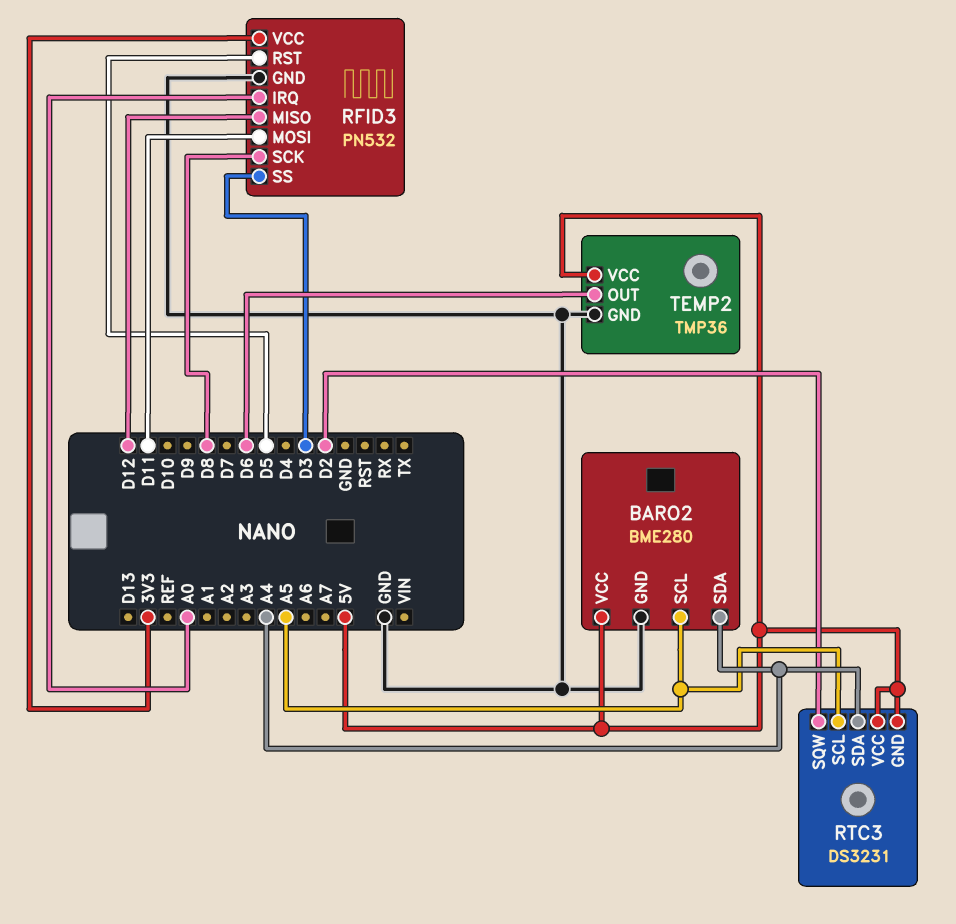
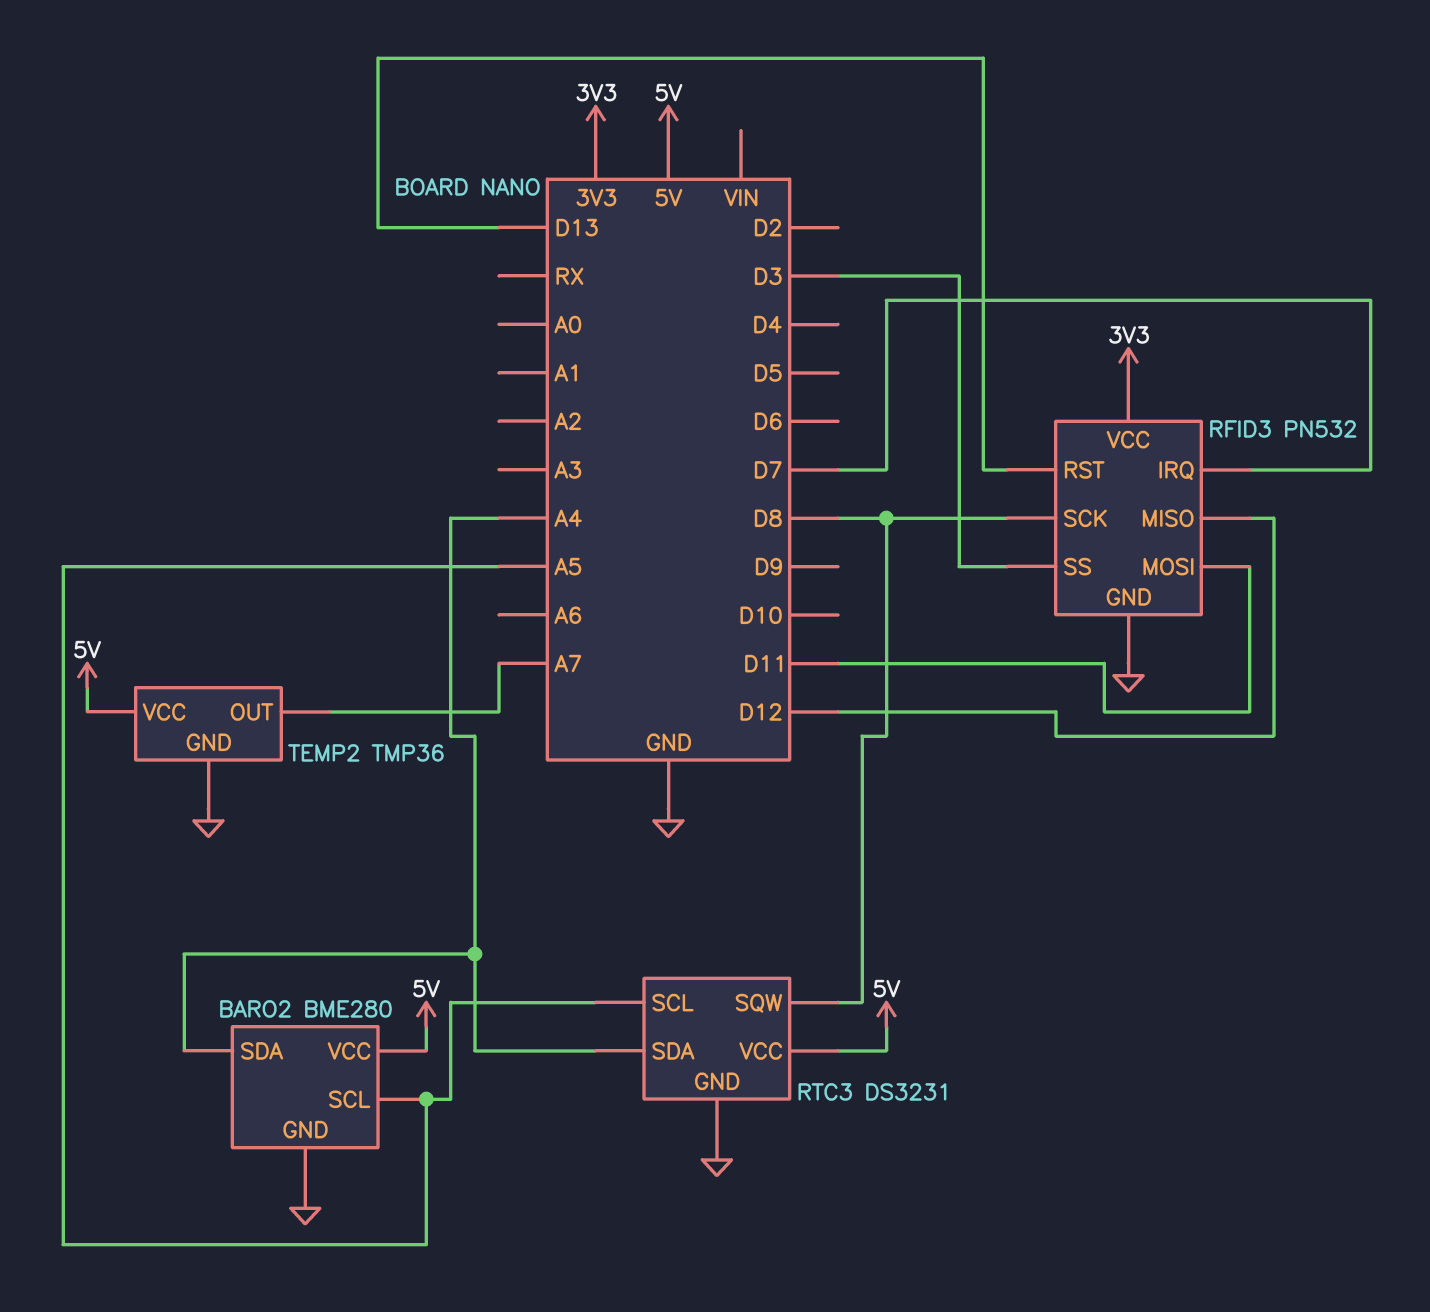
RFID3 pin IRQ: A0 -> D7
RFID3 pin RST: D5 -> D13
RTC3 pin GND: 5V -> GND
RTC3 pin SQW: D2 -> D8
TEMP2 pin OUT: D6 -> A7

